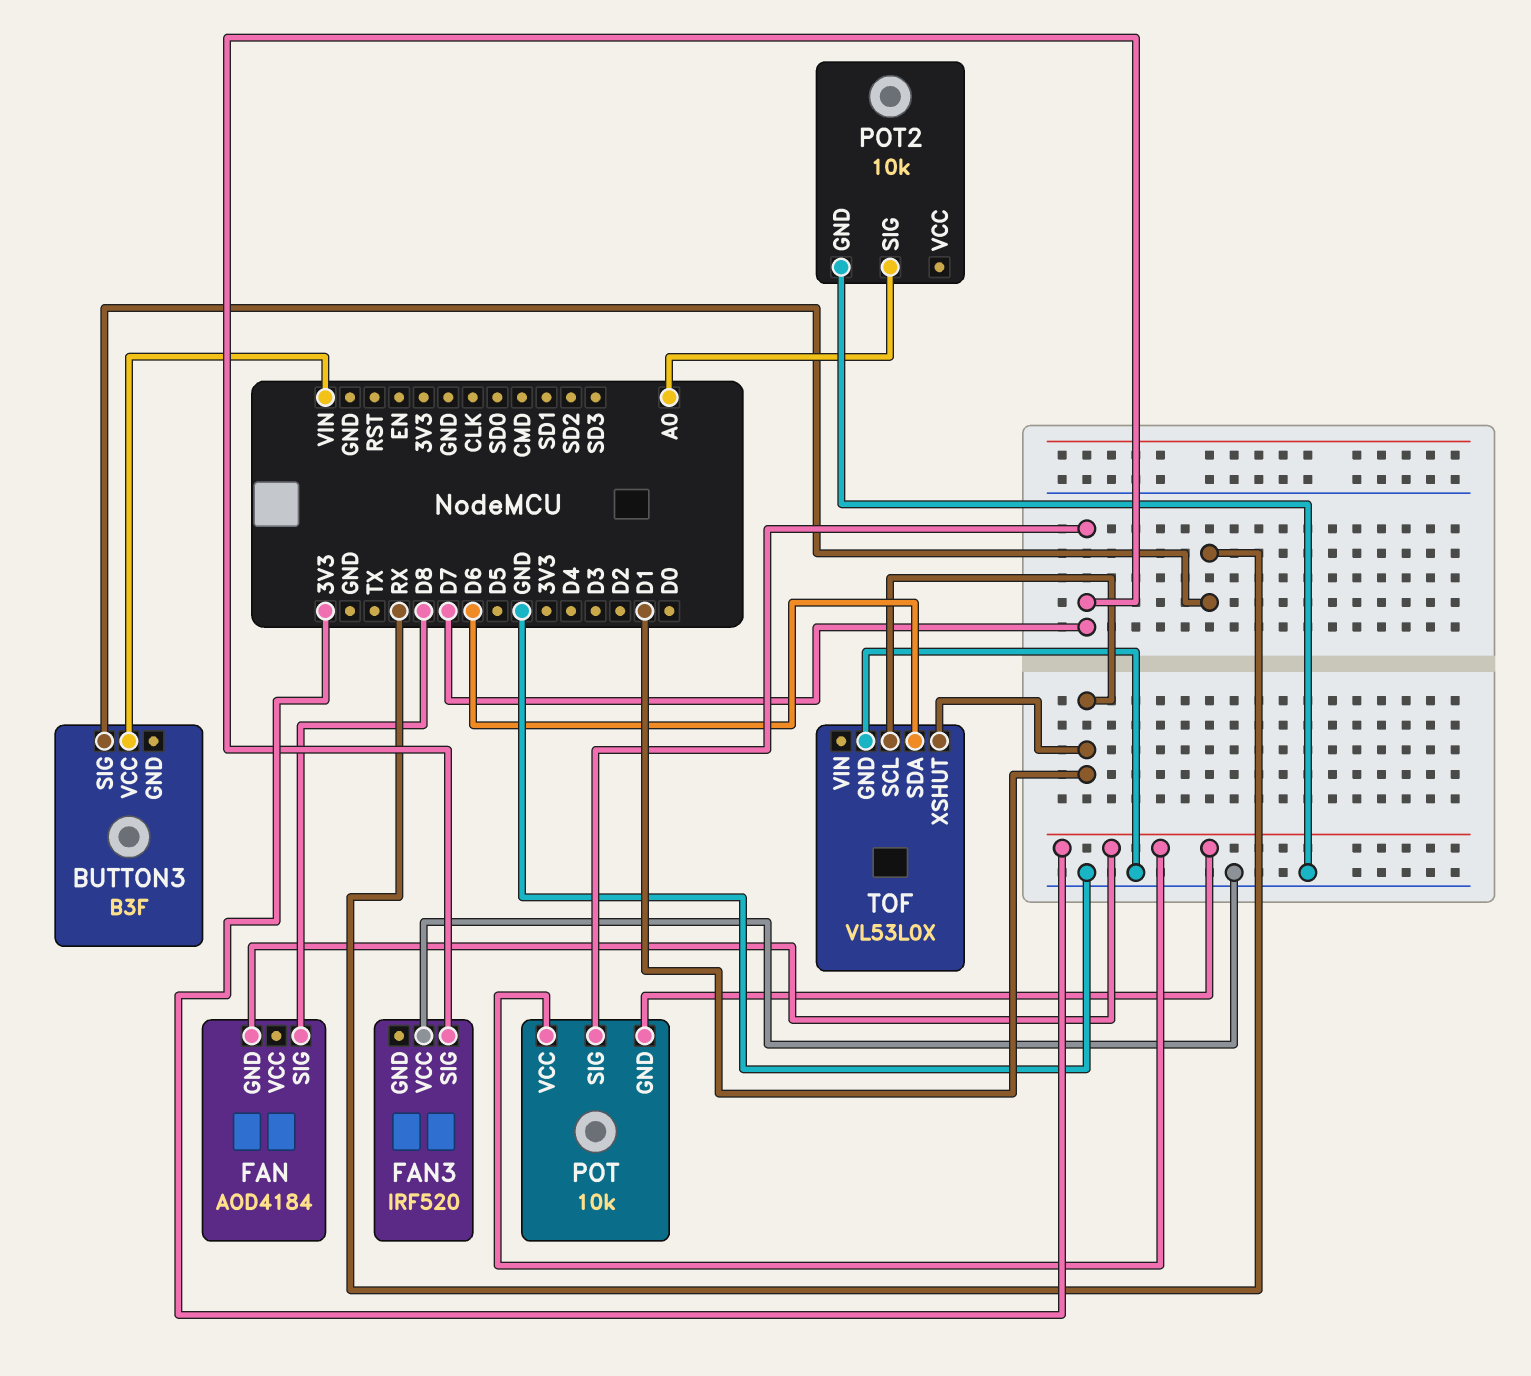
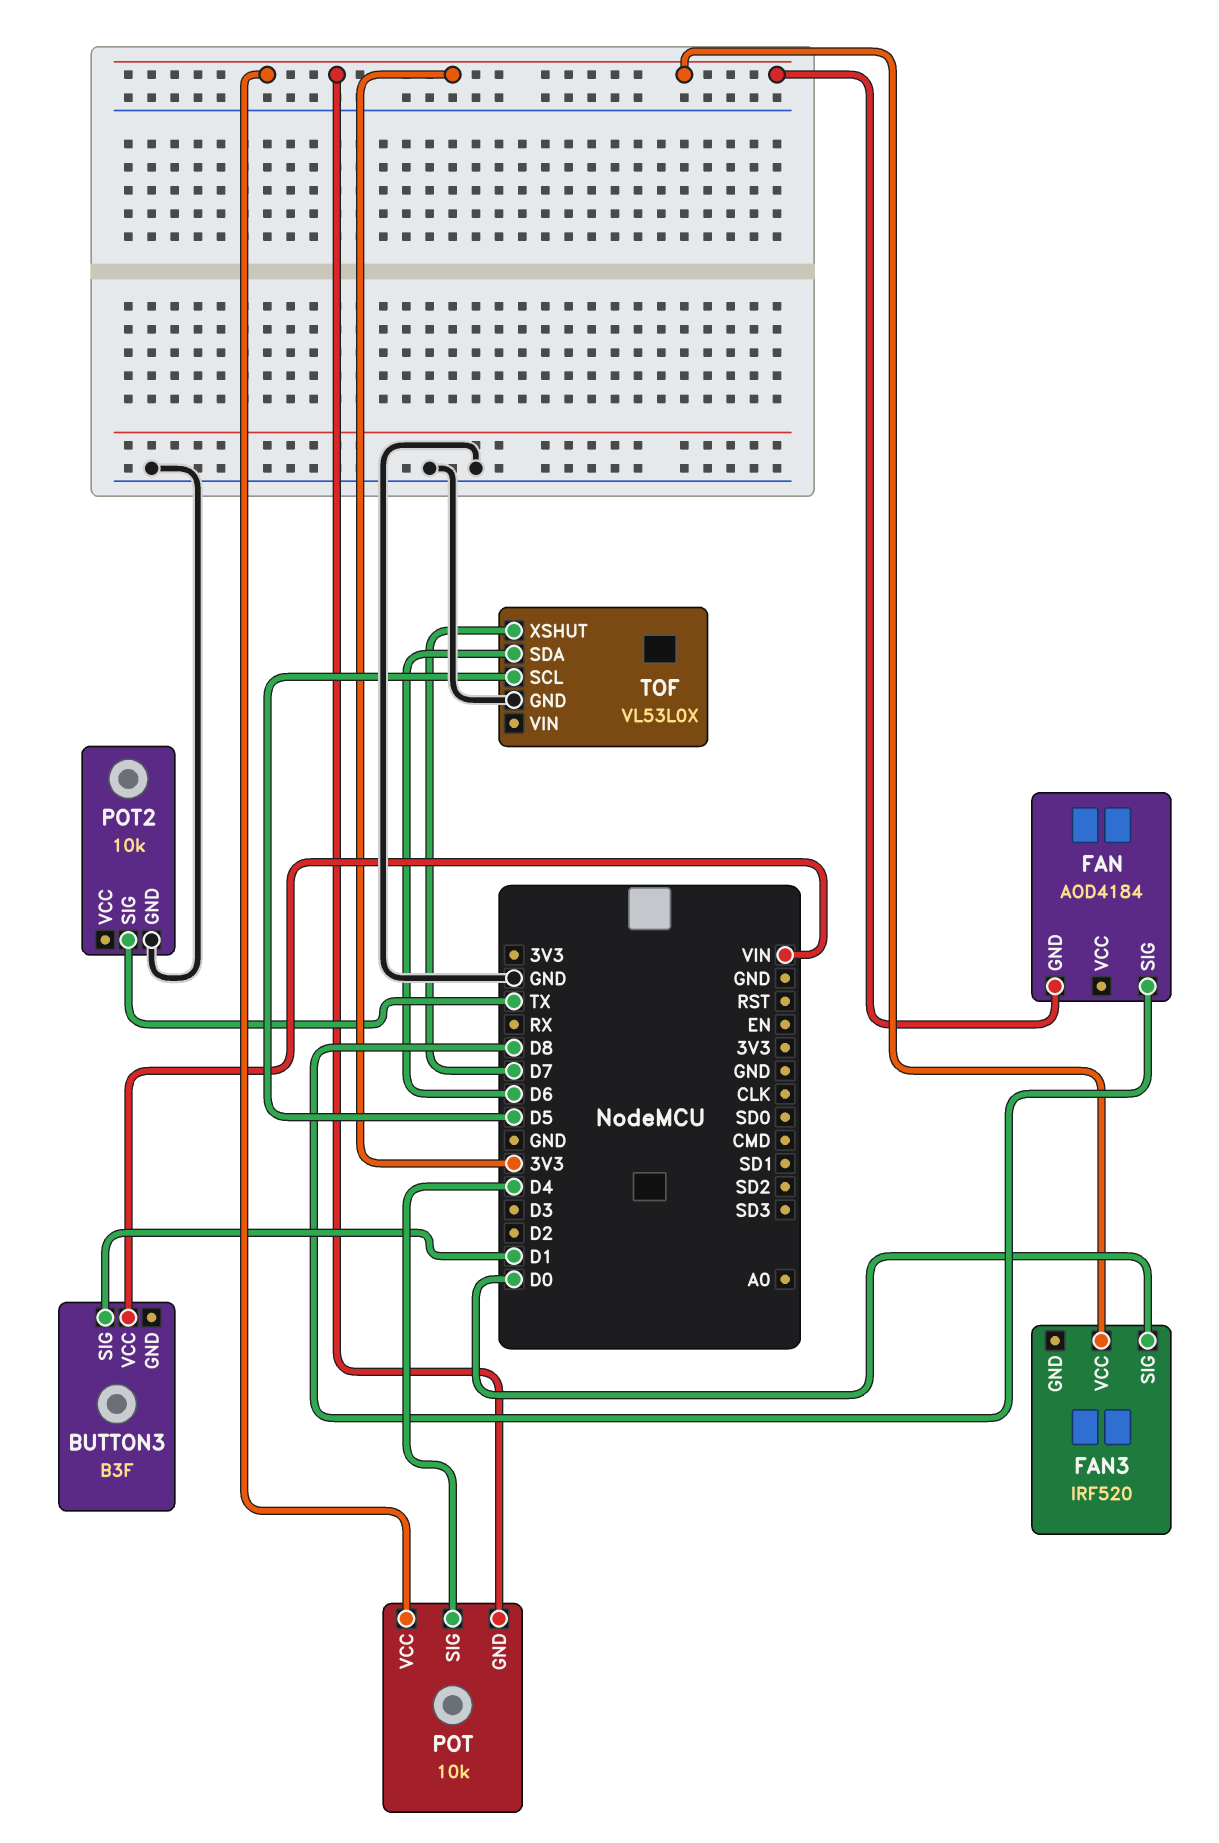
BUTTON3 pin SIG: RX -> D1
FAN3 pin SIG: D7 -> D0
FAN3 pin VCC: GND -> 3V3
POT pin SIG: D7 -> D4
POT2 pin SIG: A0 -> TX
TOF pin SCL: D1 -> D5
TOF pin XSHUT: D1 -> D7

